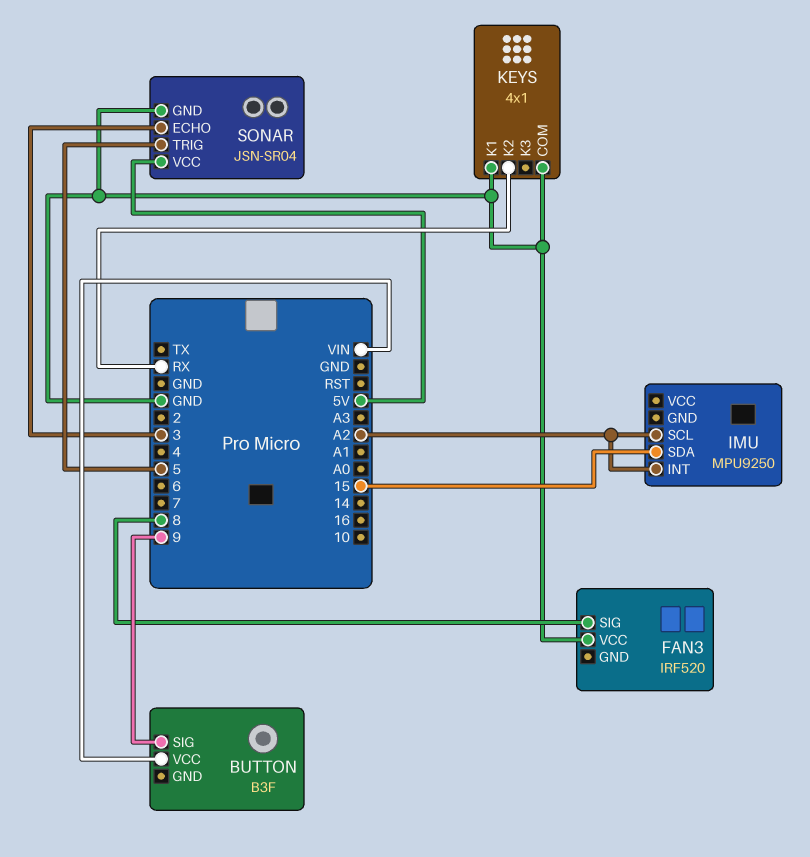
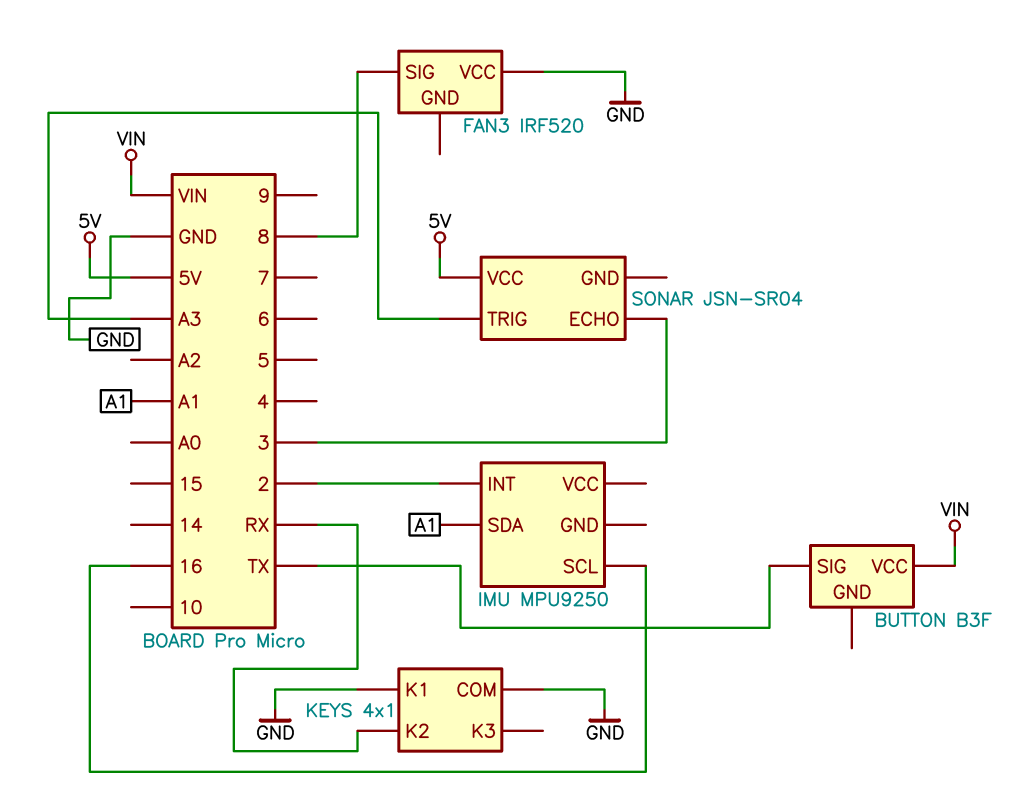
BUTTON pin SIG: 9 -> TX
IMU pin INT: A2 -> 2
IMU pin SCL: A2 -> 16
IMU pin SDA: 15 -> A1
SONAR pin GND: GND -> none
SONAR pin TRIG: 5 -> A3

